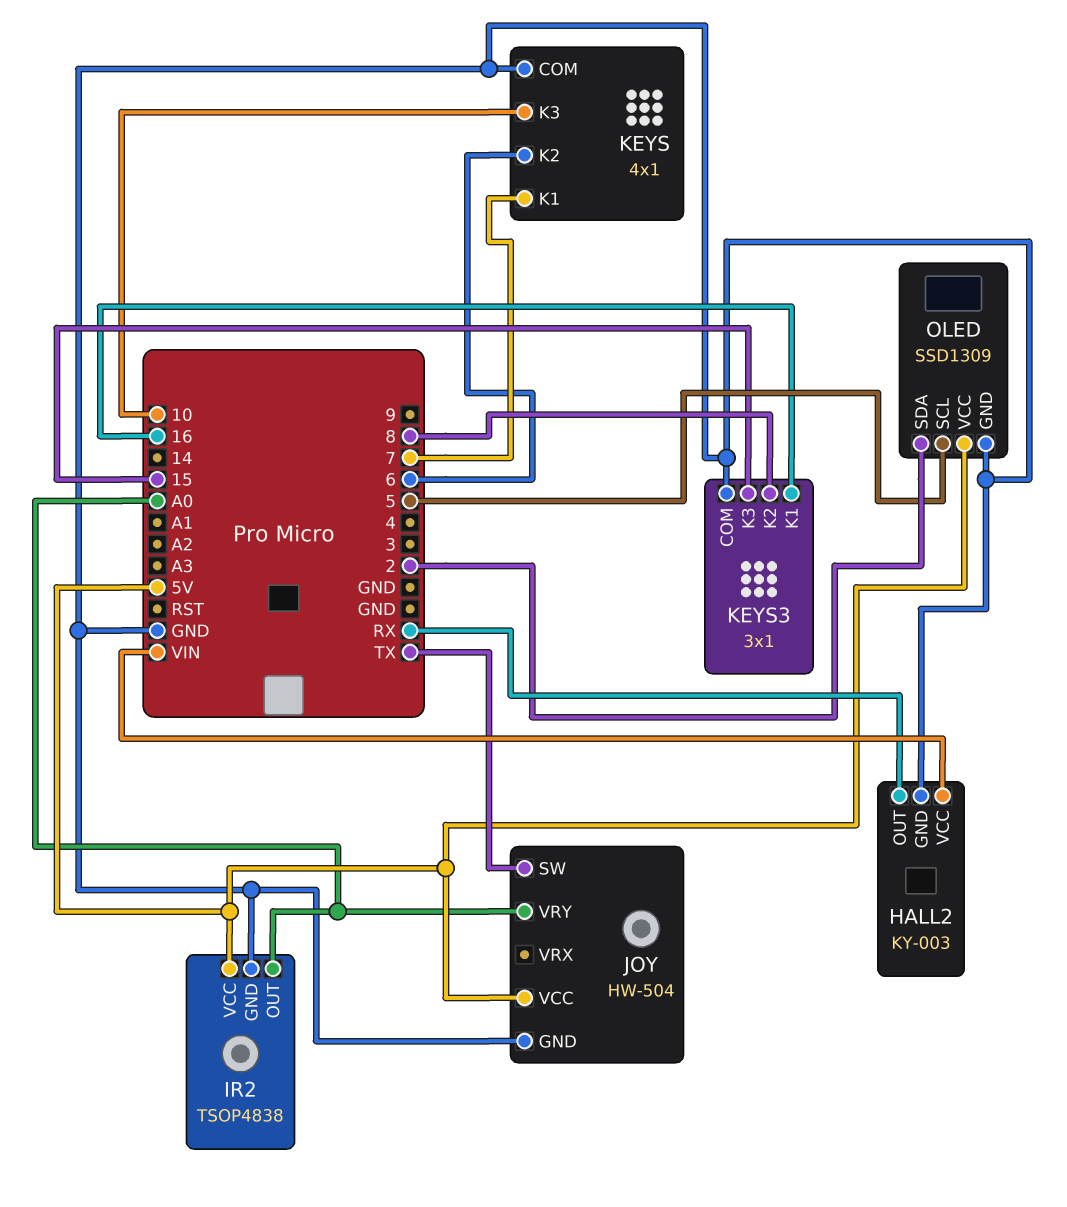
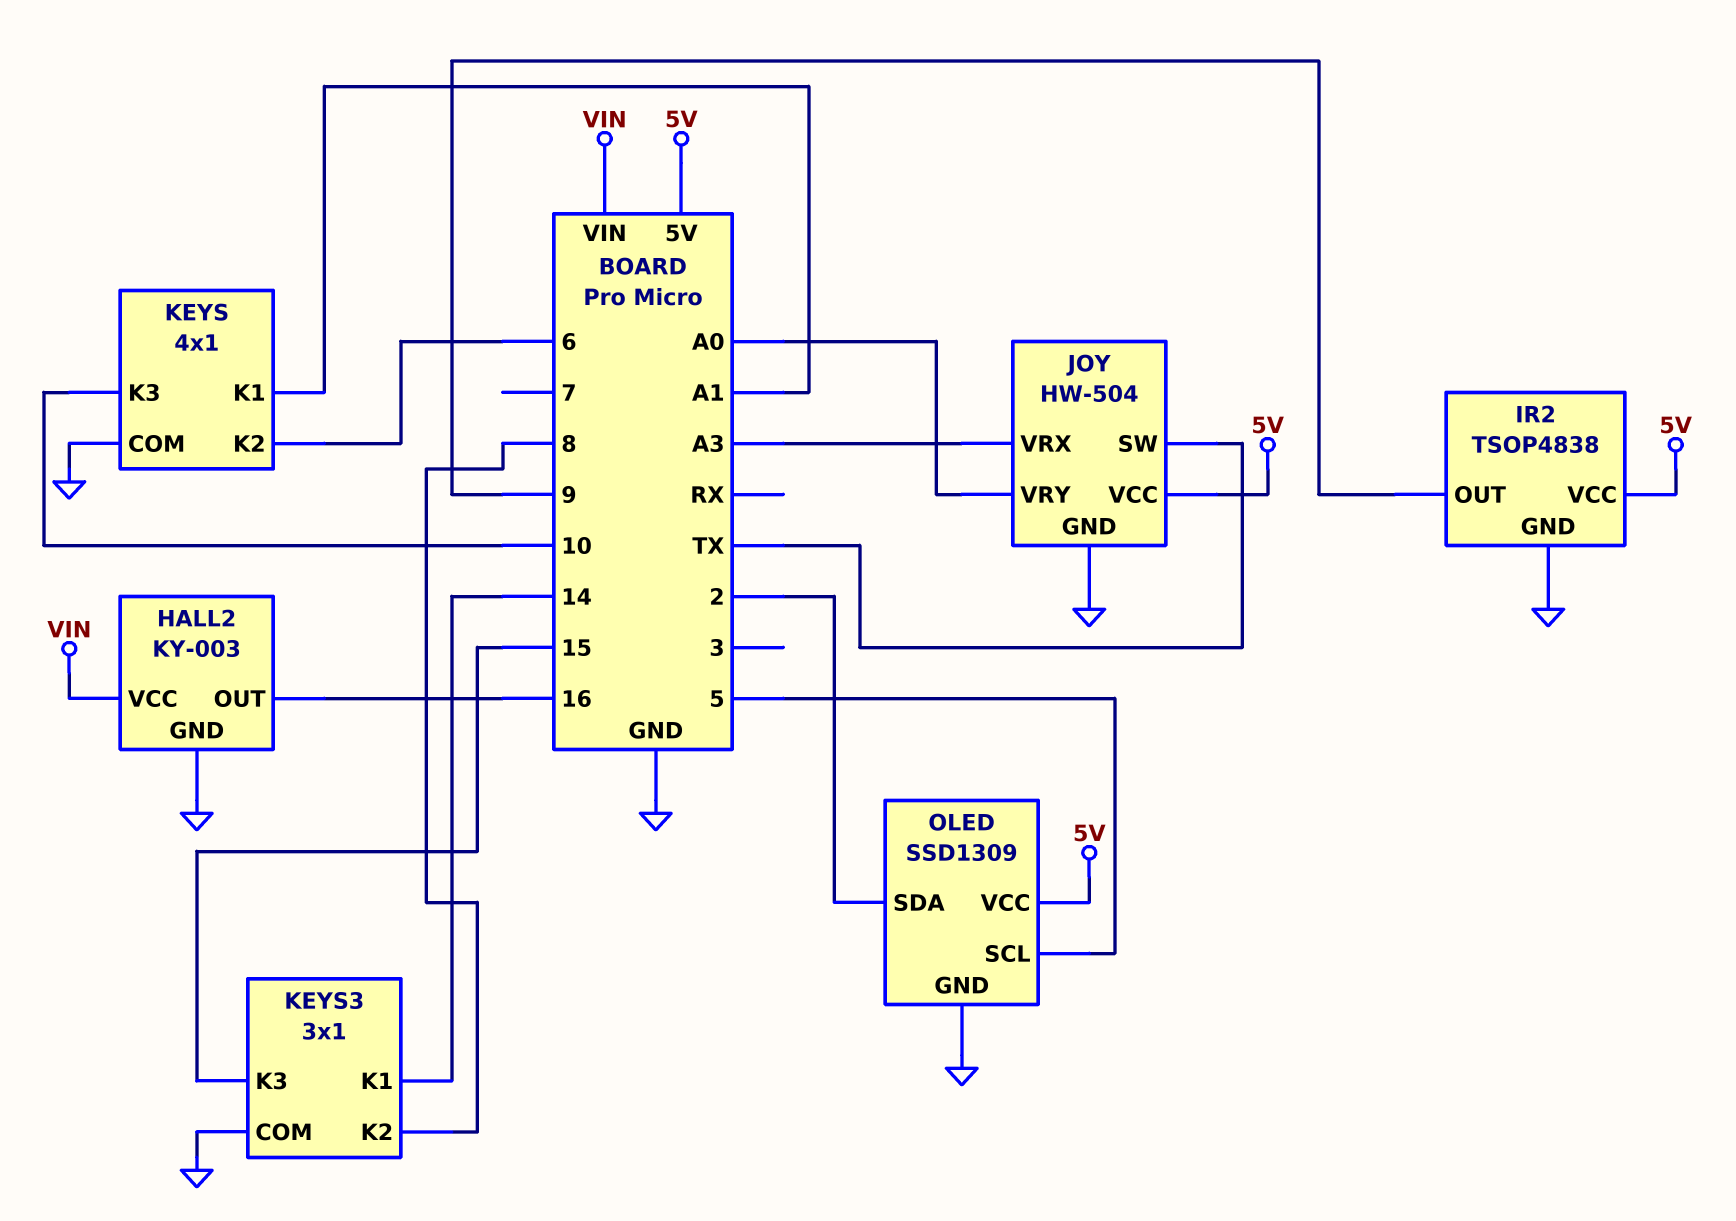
HALL2 pin OUT: RX -> 16
IR2 pin OUT: A0 -> 9
JOY pin VRX: none -> A3
KEYS pin K1: 7 -> A1
KEYS3 pin K1: 16 -> 14

